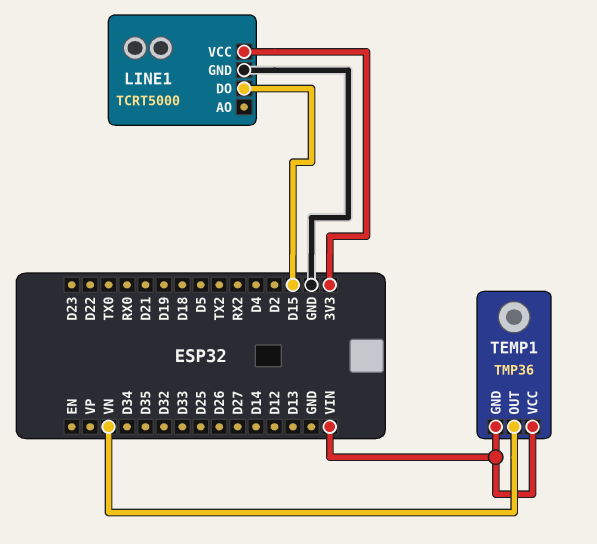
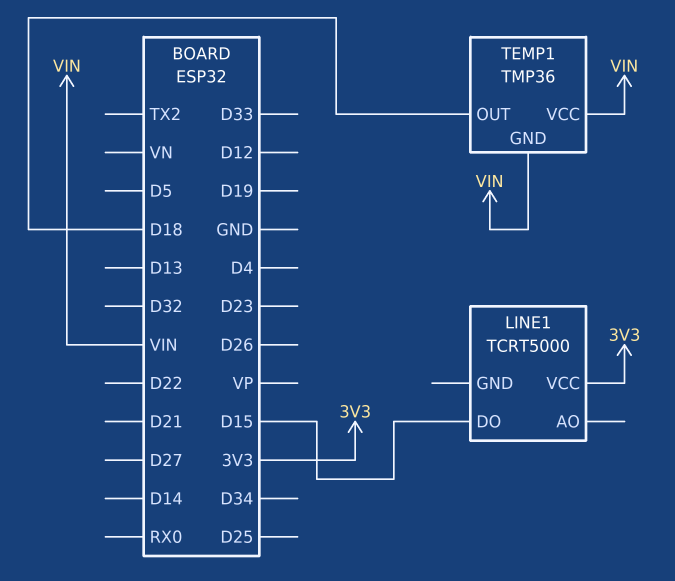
LINE1 pin GND: GND -> none
TEMP1 pin OUT: VN -> D18

